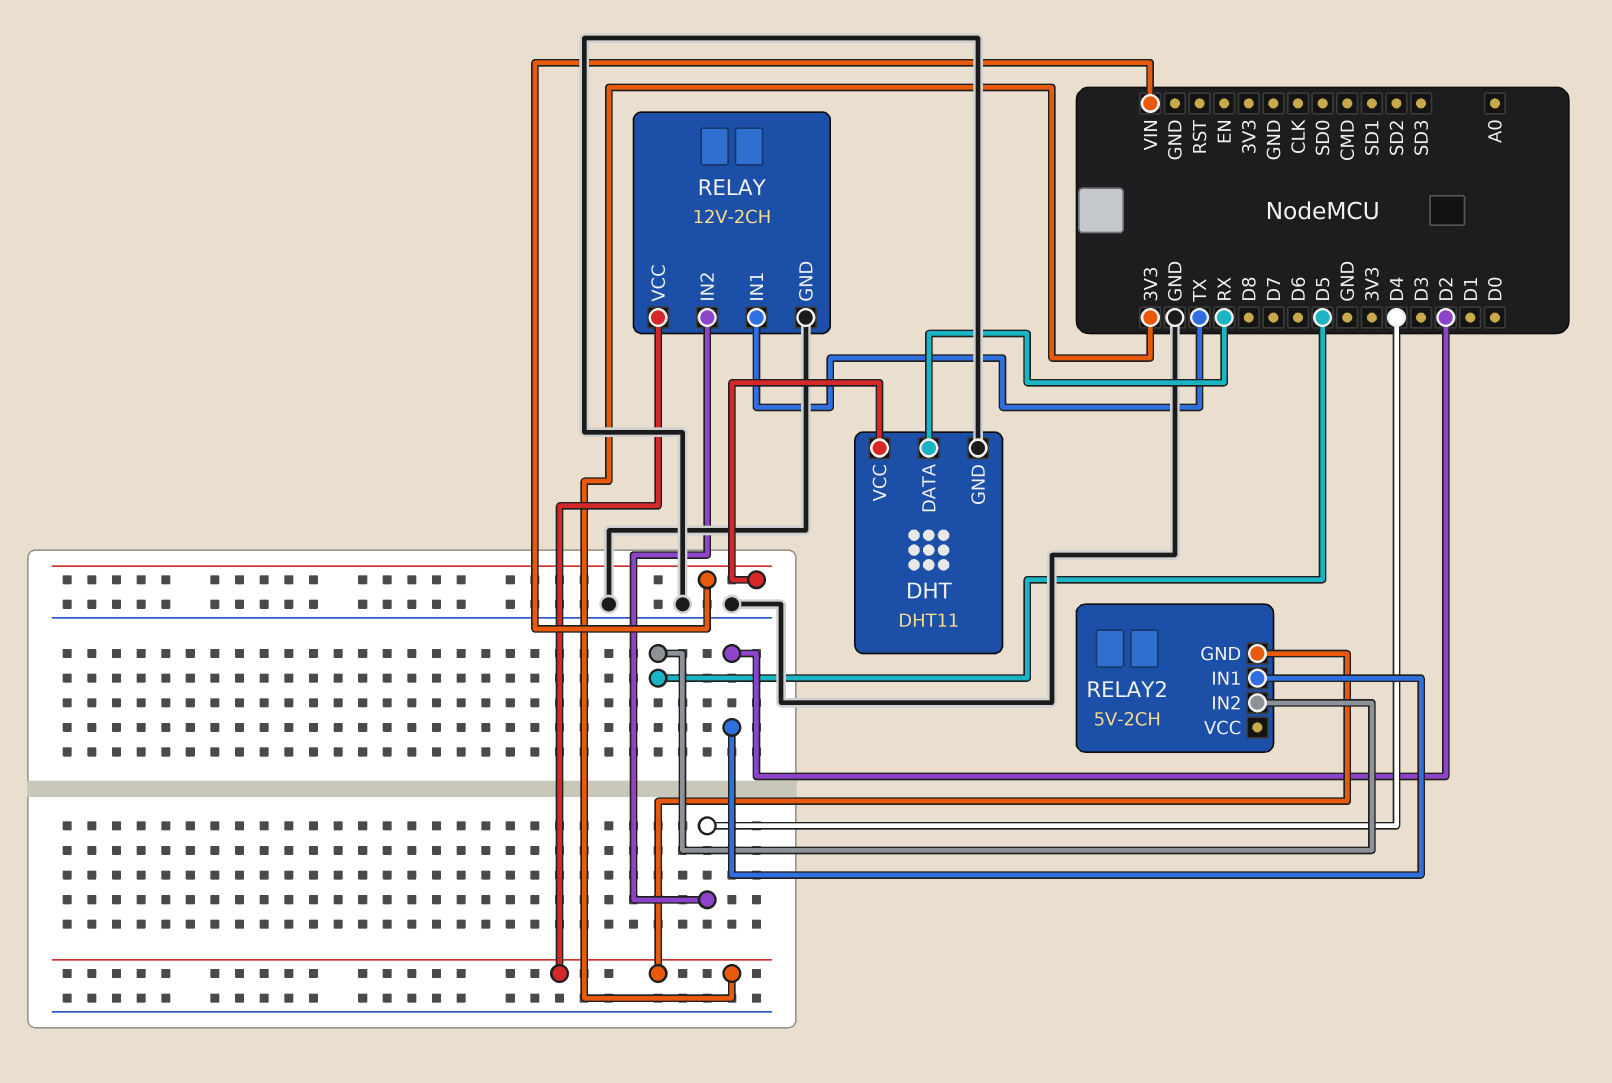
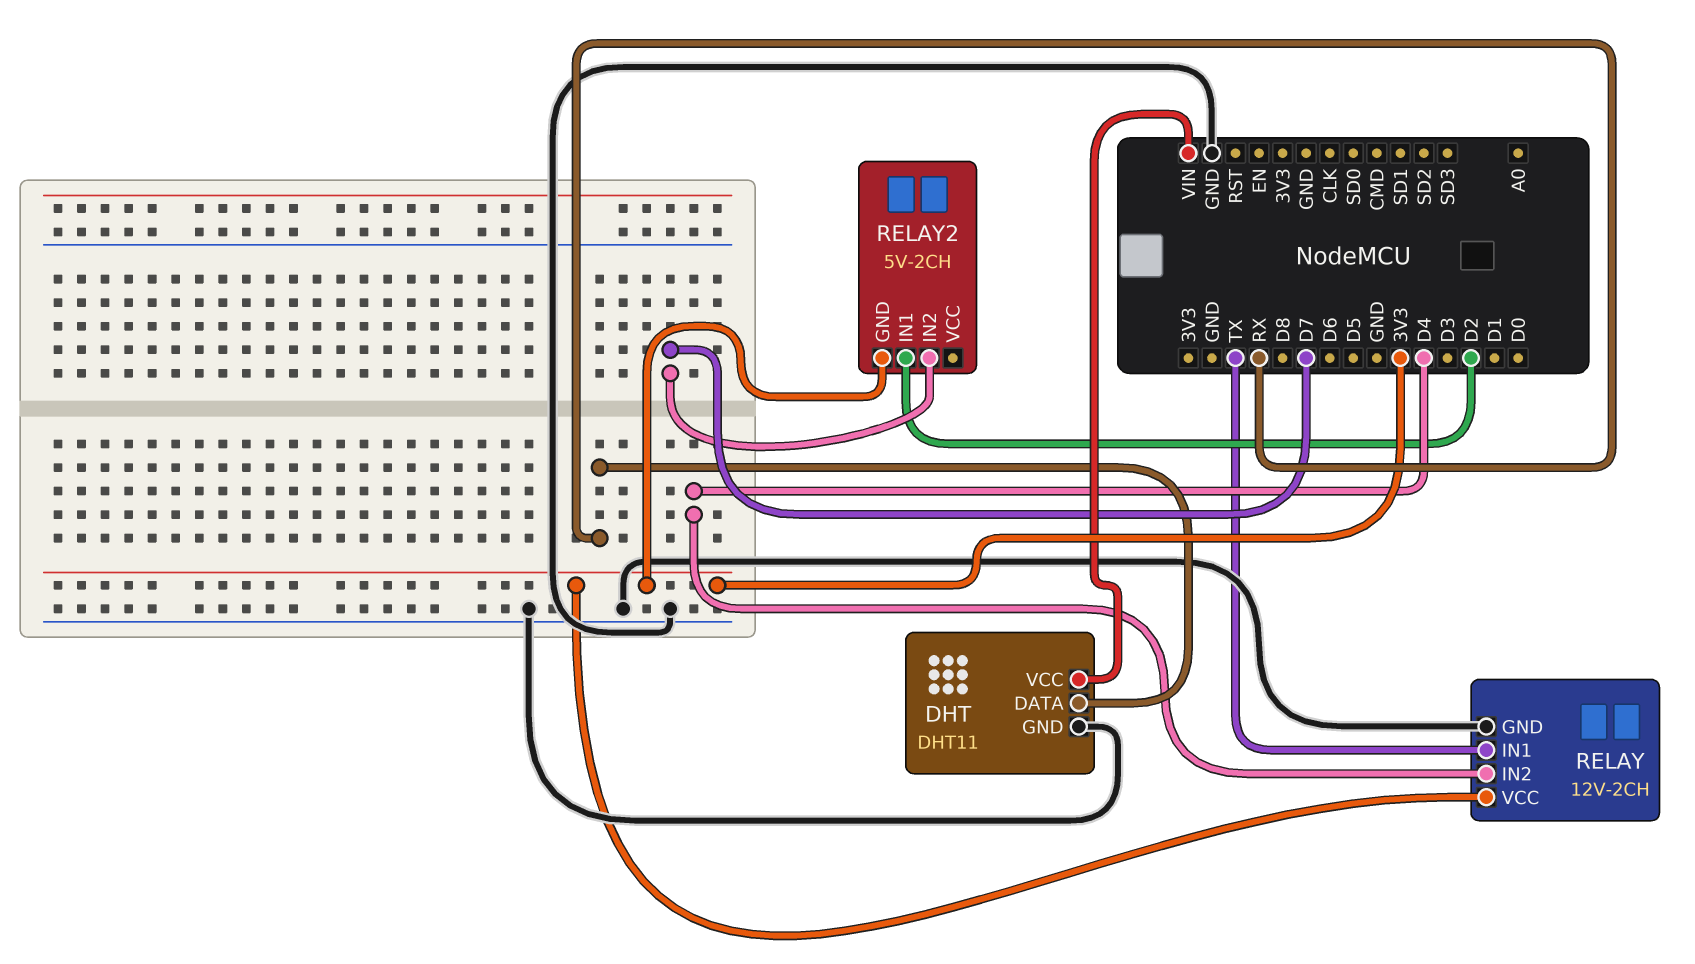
RELAY2 pin IN2: D5 -> D7

